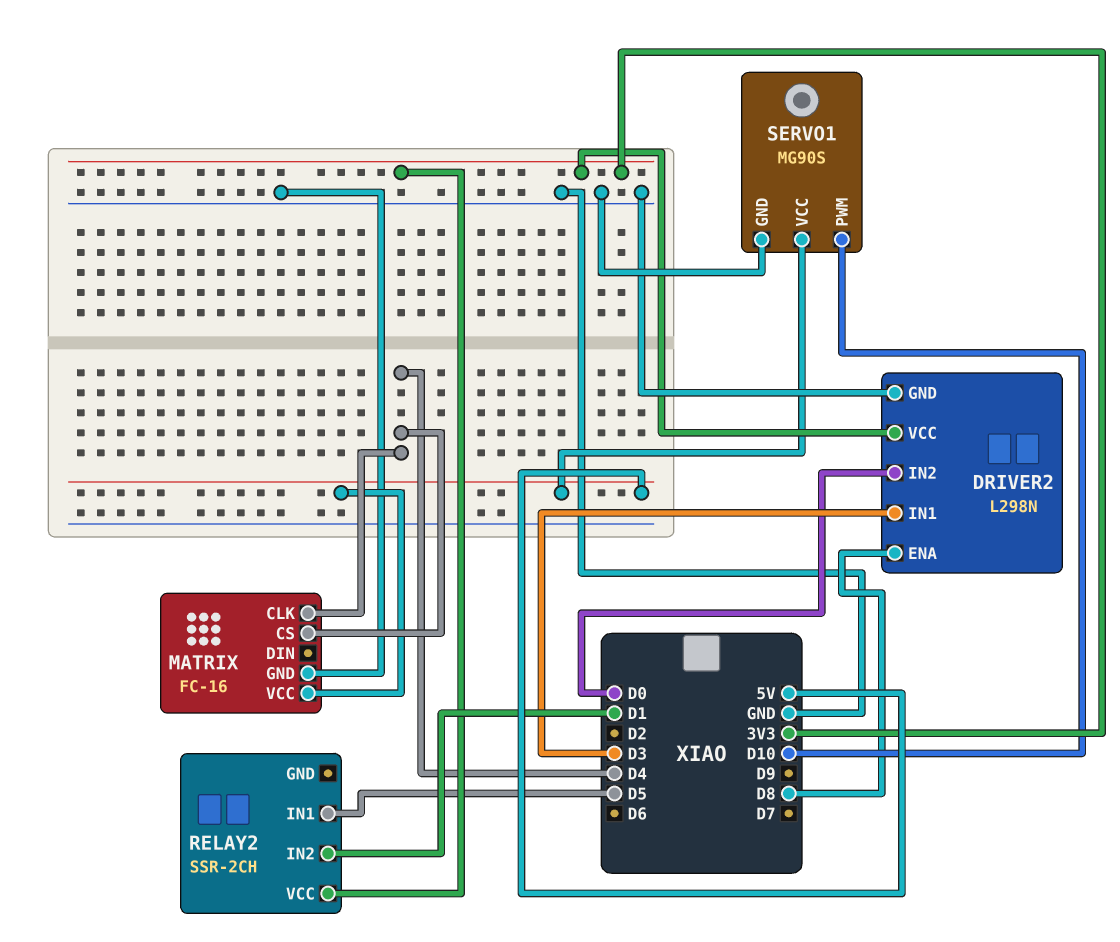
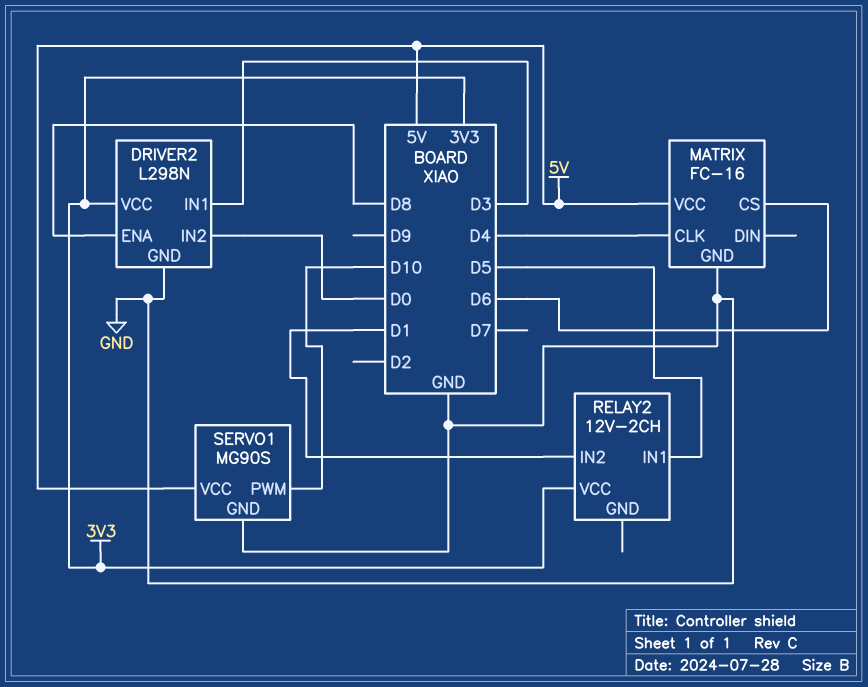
MATRIX pin CS: D4 -> D6
RELAY2: SSR-2CH -> 12V-2CH

